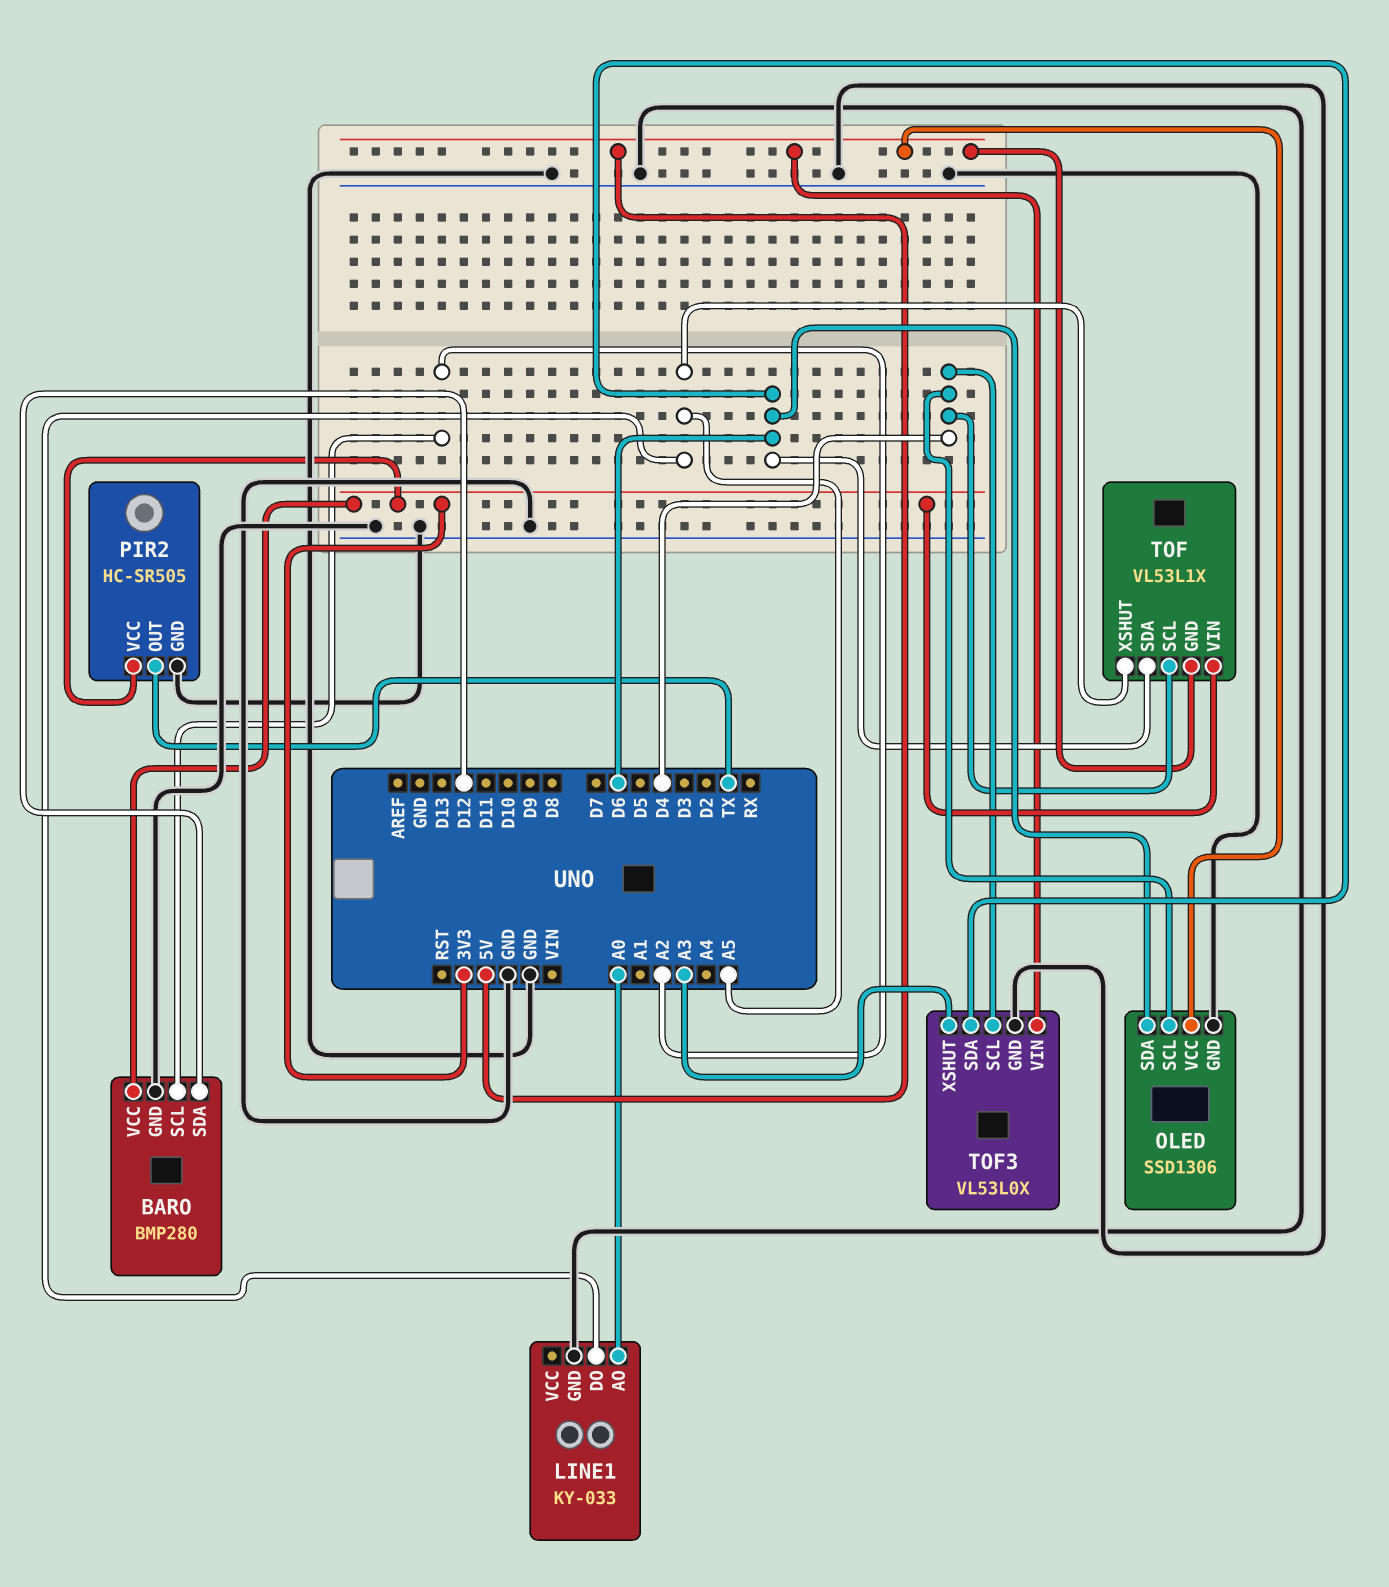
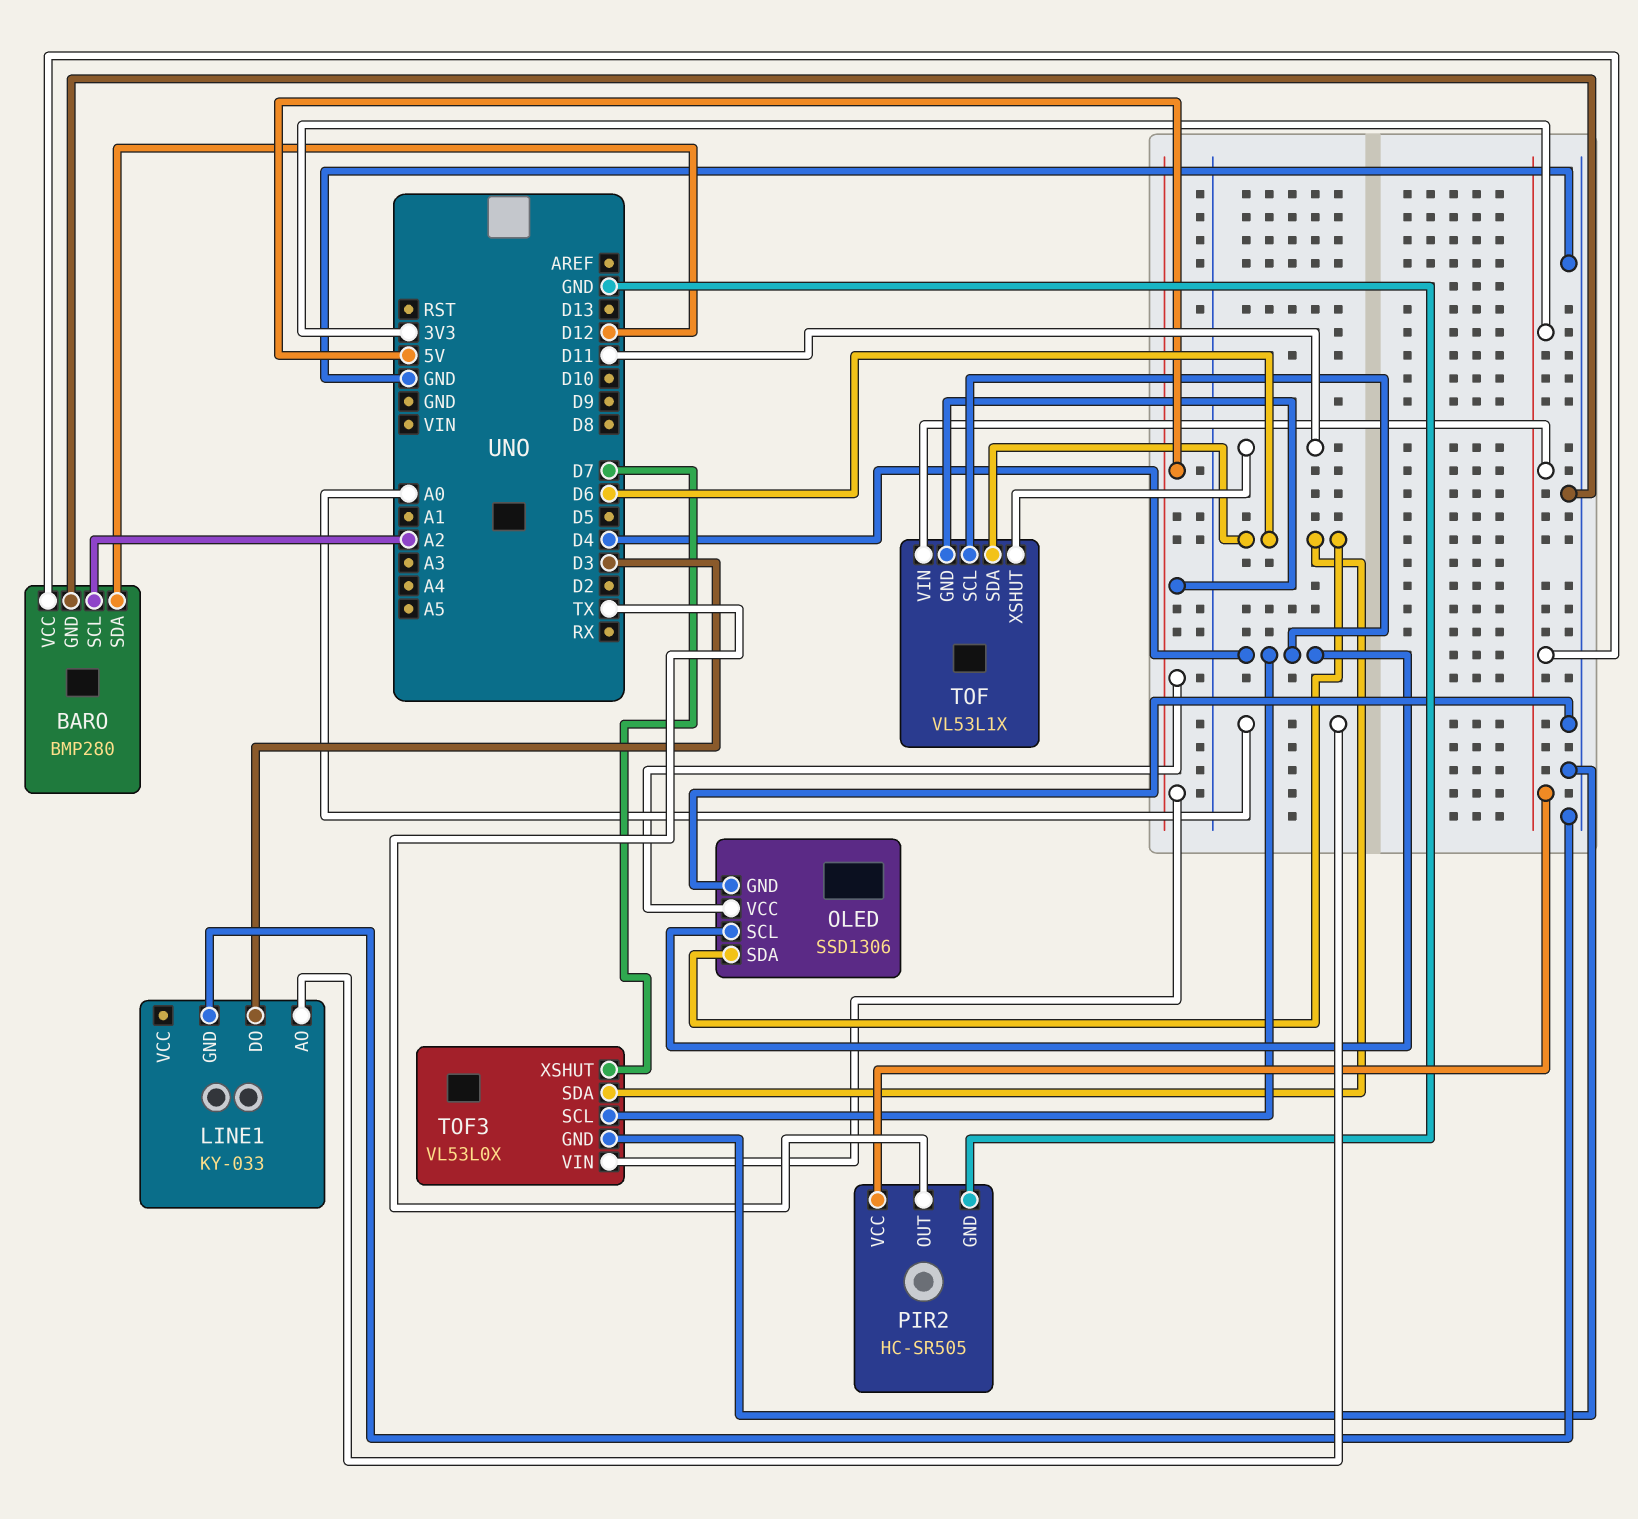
LINE1 pin DO: A5 -> D3
TOF pin XSHUT: A5 -> D11
TOF3 pin XSHUT: A3 -> D7

